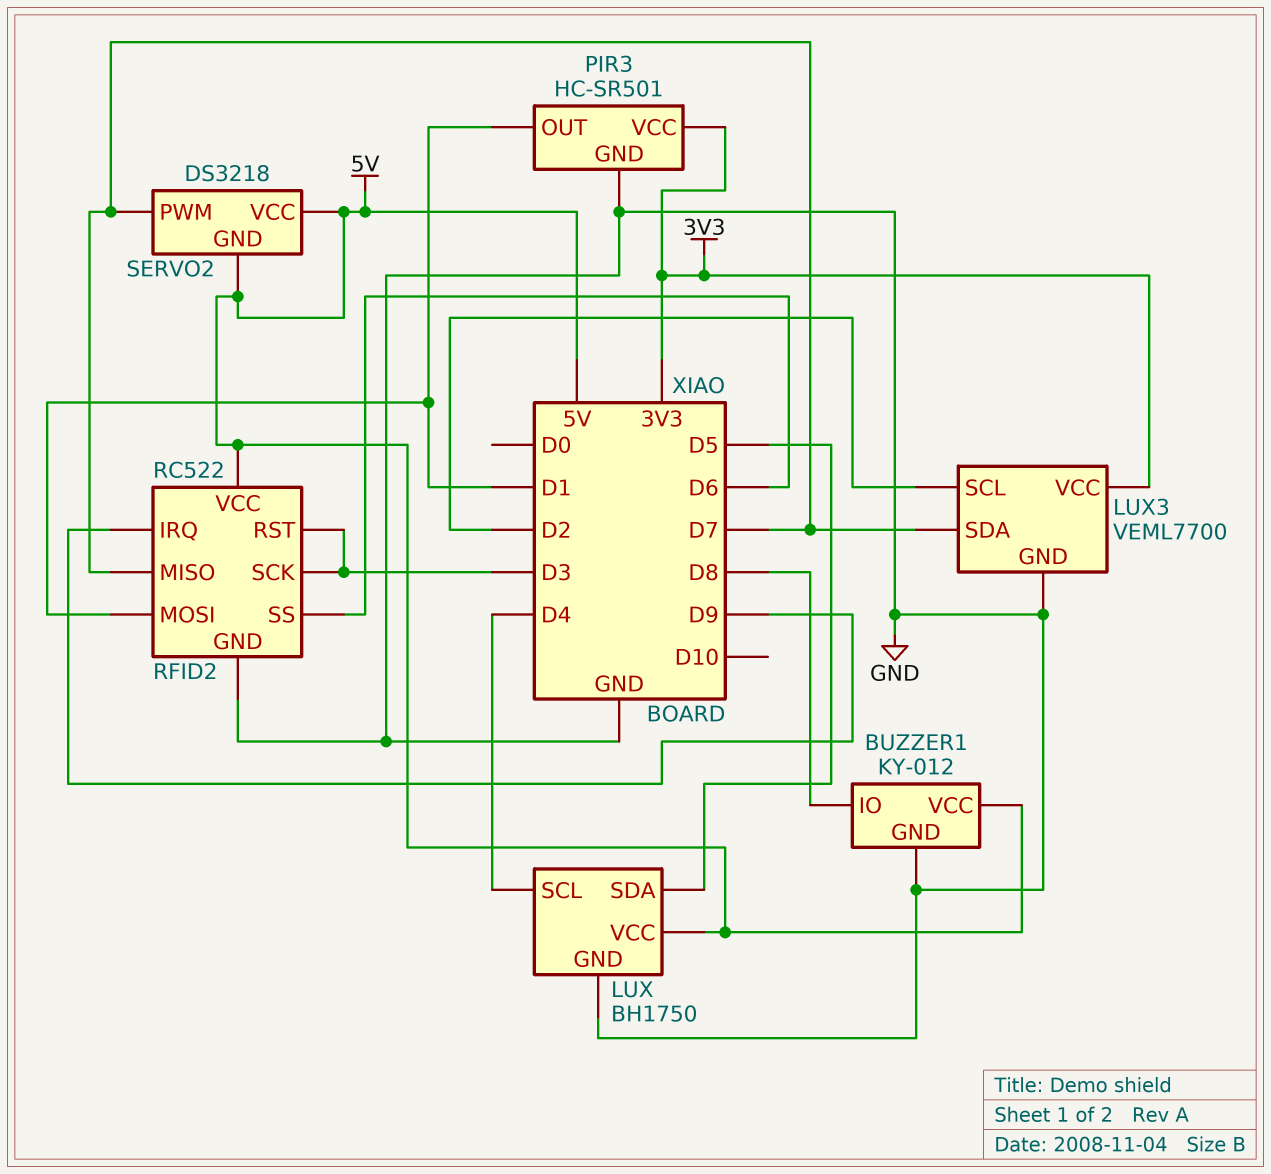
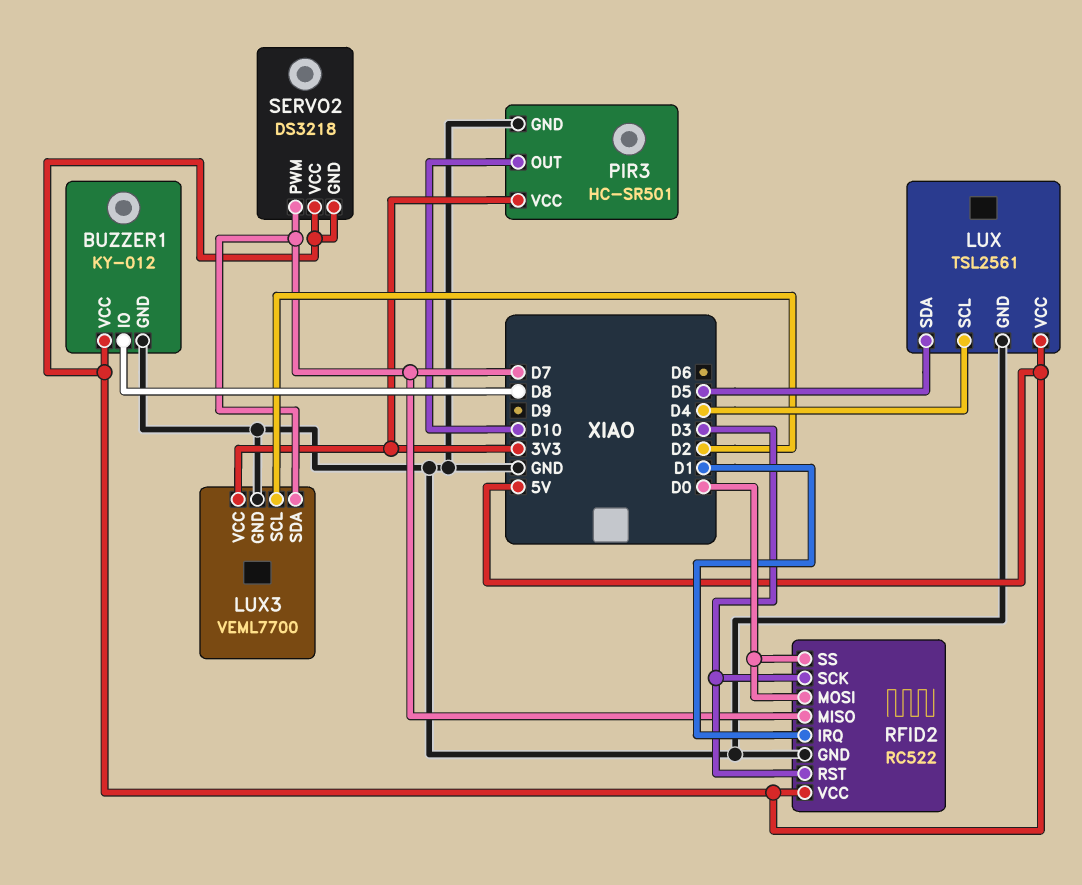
LUX: BH1750 -> TSL2561
PIR3 pin OUT: D1 -> D10
RFID2 pin IRQ: D9 -> D1
RFID2 pin MOSI: D1 -> D0
RFID2 pin SS: D6 -> D0

